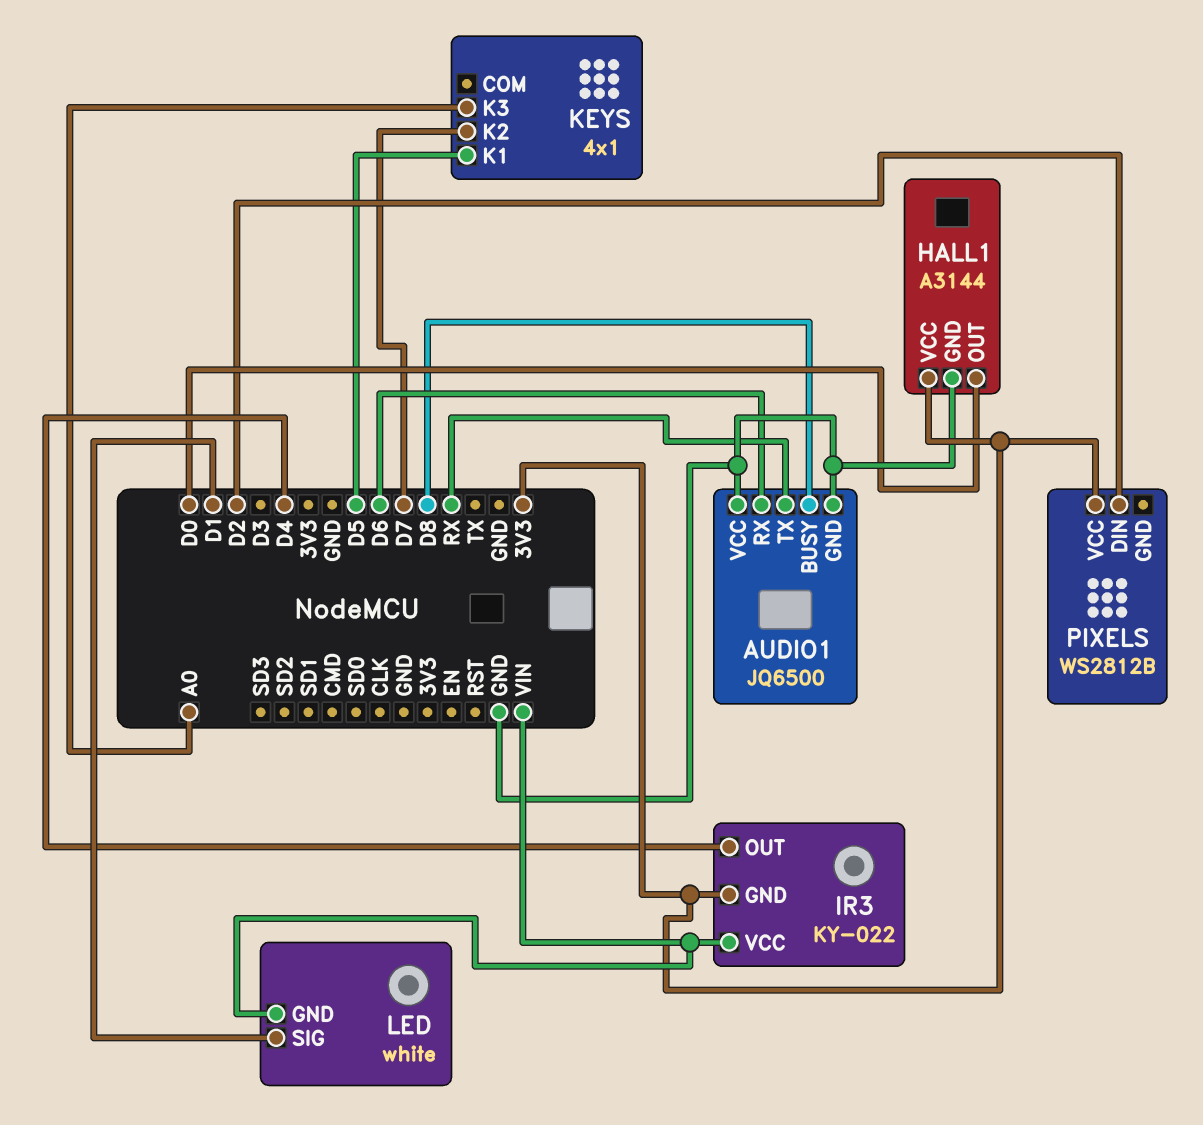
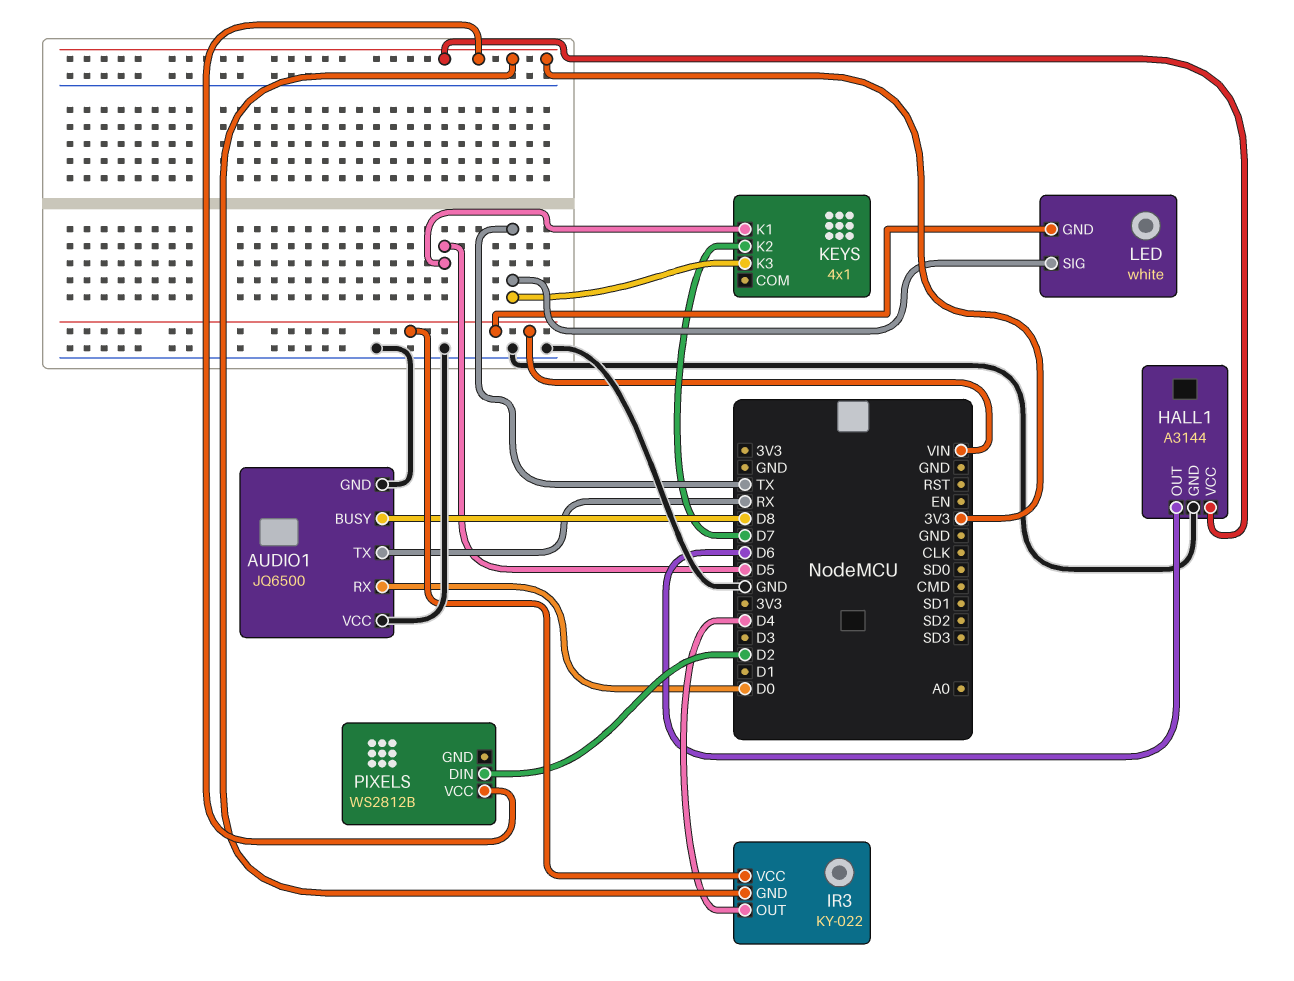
AUDIO1 pin RX: D6 -> D0
HALL1 pin OUT: D0 -> D6
KEYS pin K3: A0 -> TX
LED pin SIG: D1 -> TX

